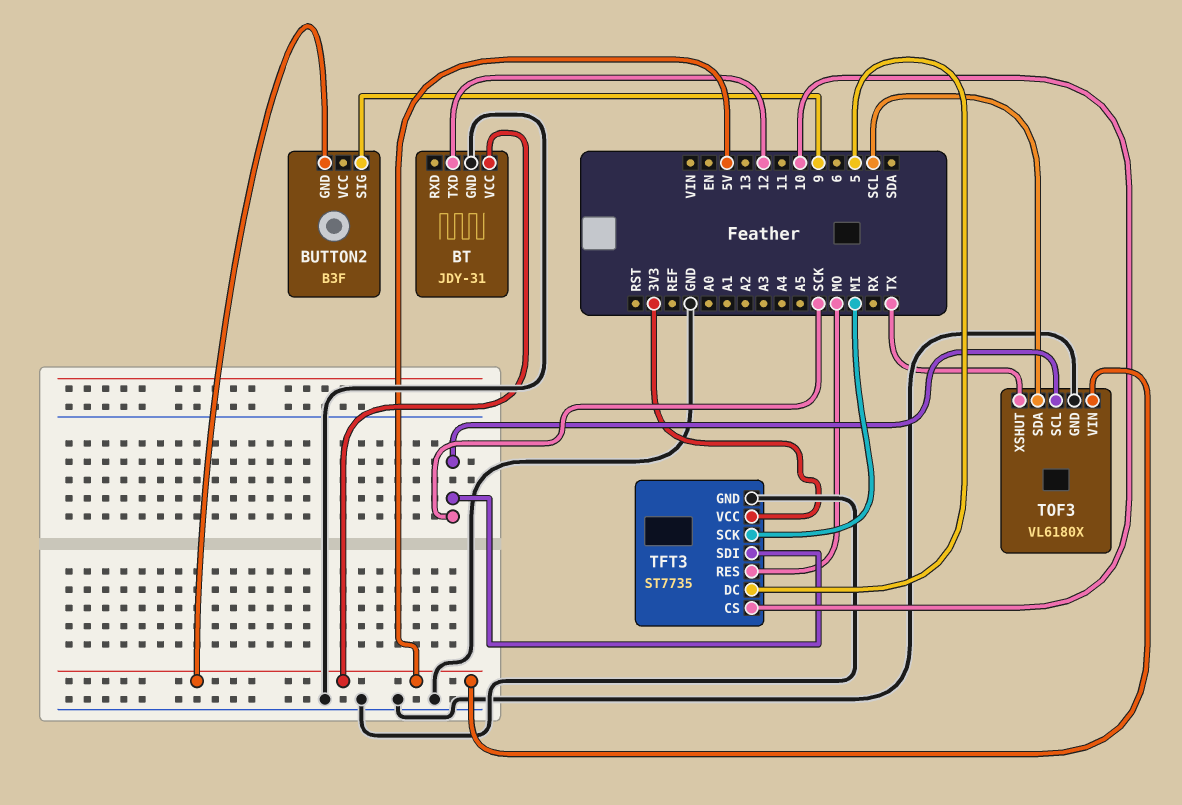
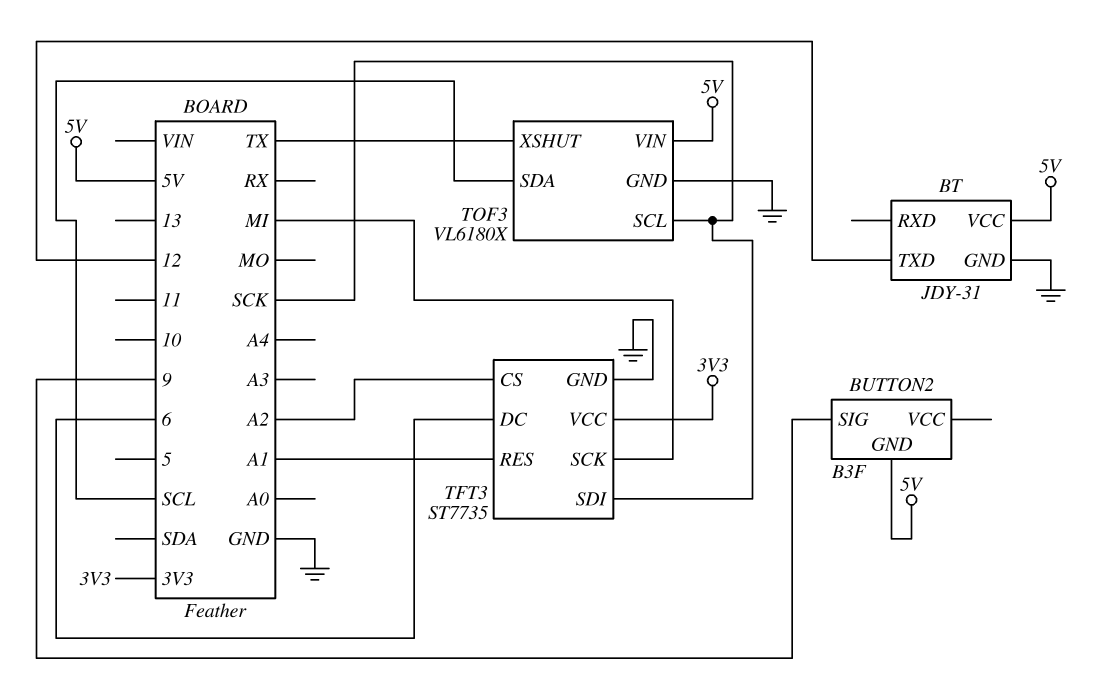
TFT3 pin CS: 10 -> A2
TFT3 pin DC: 5 -> 6
TFT3 pin RES: MO -> A1

